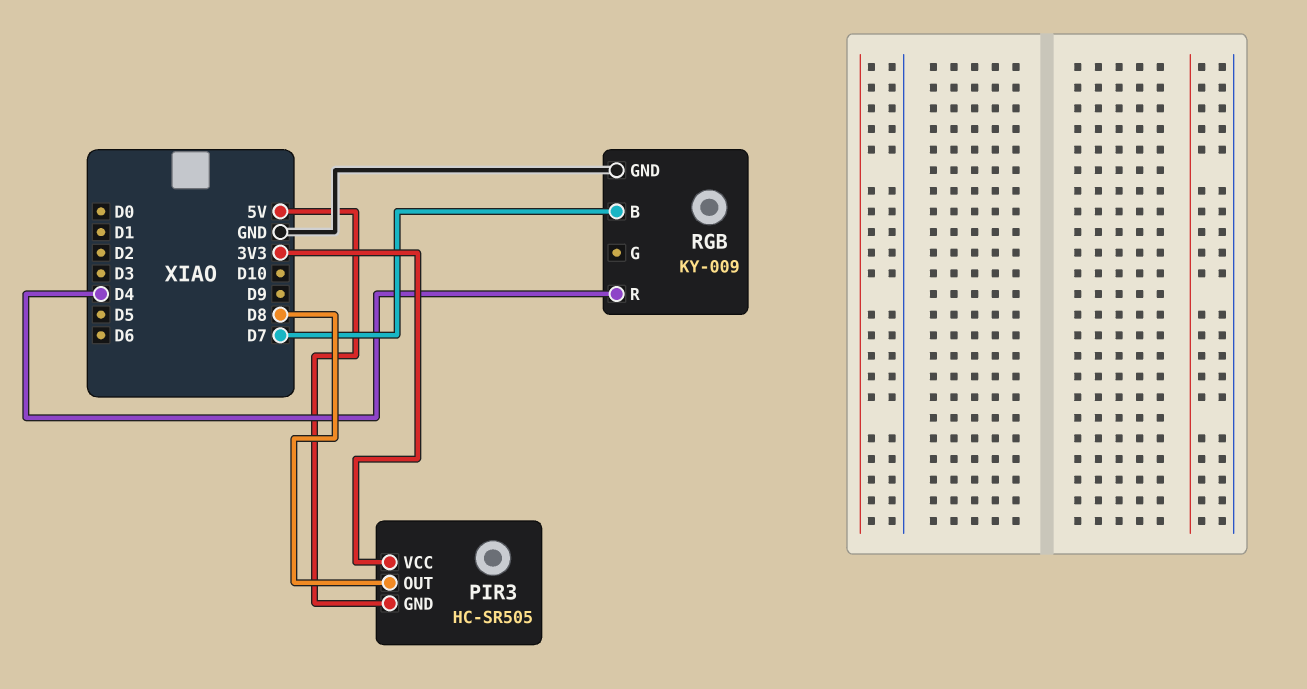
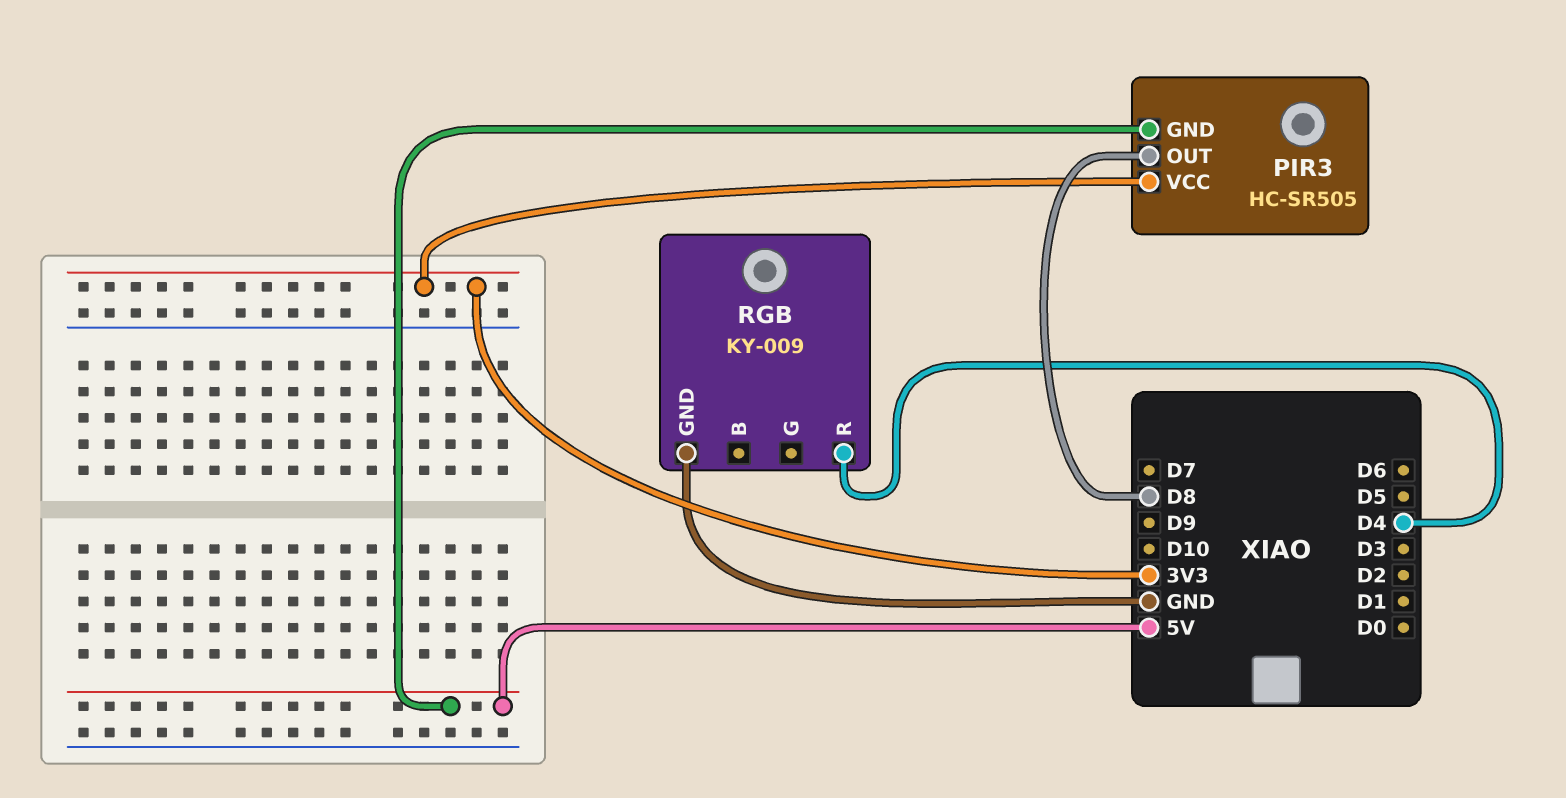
RGB pin B: D7 -> none

